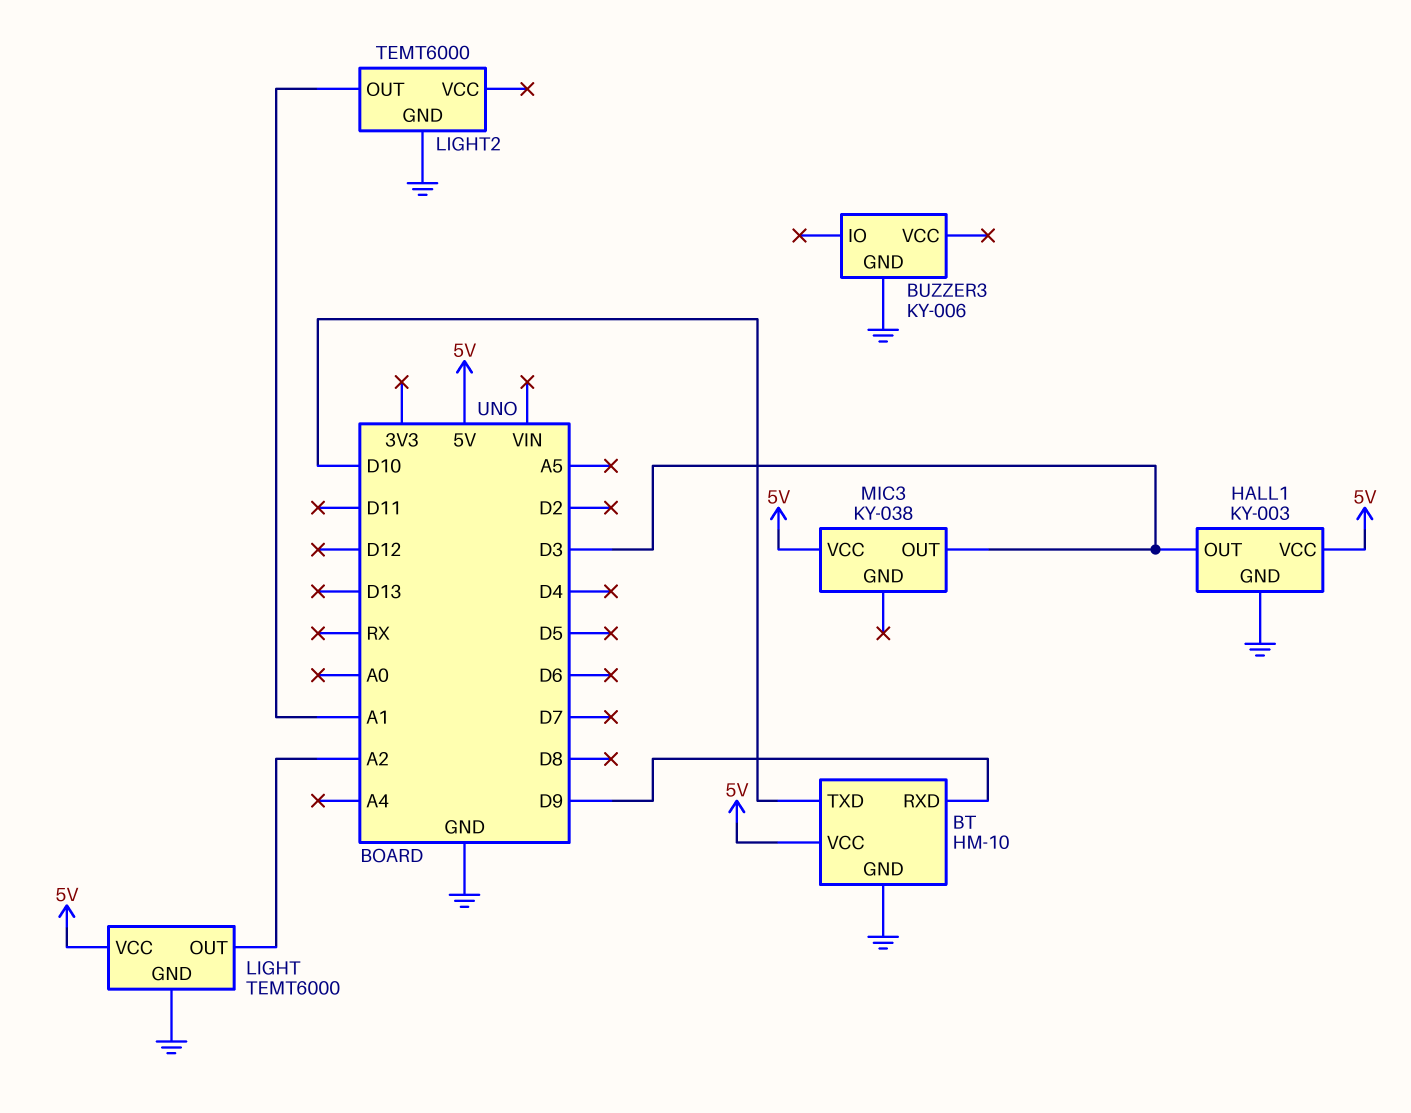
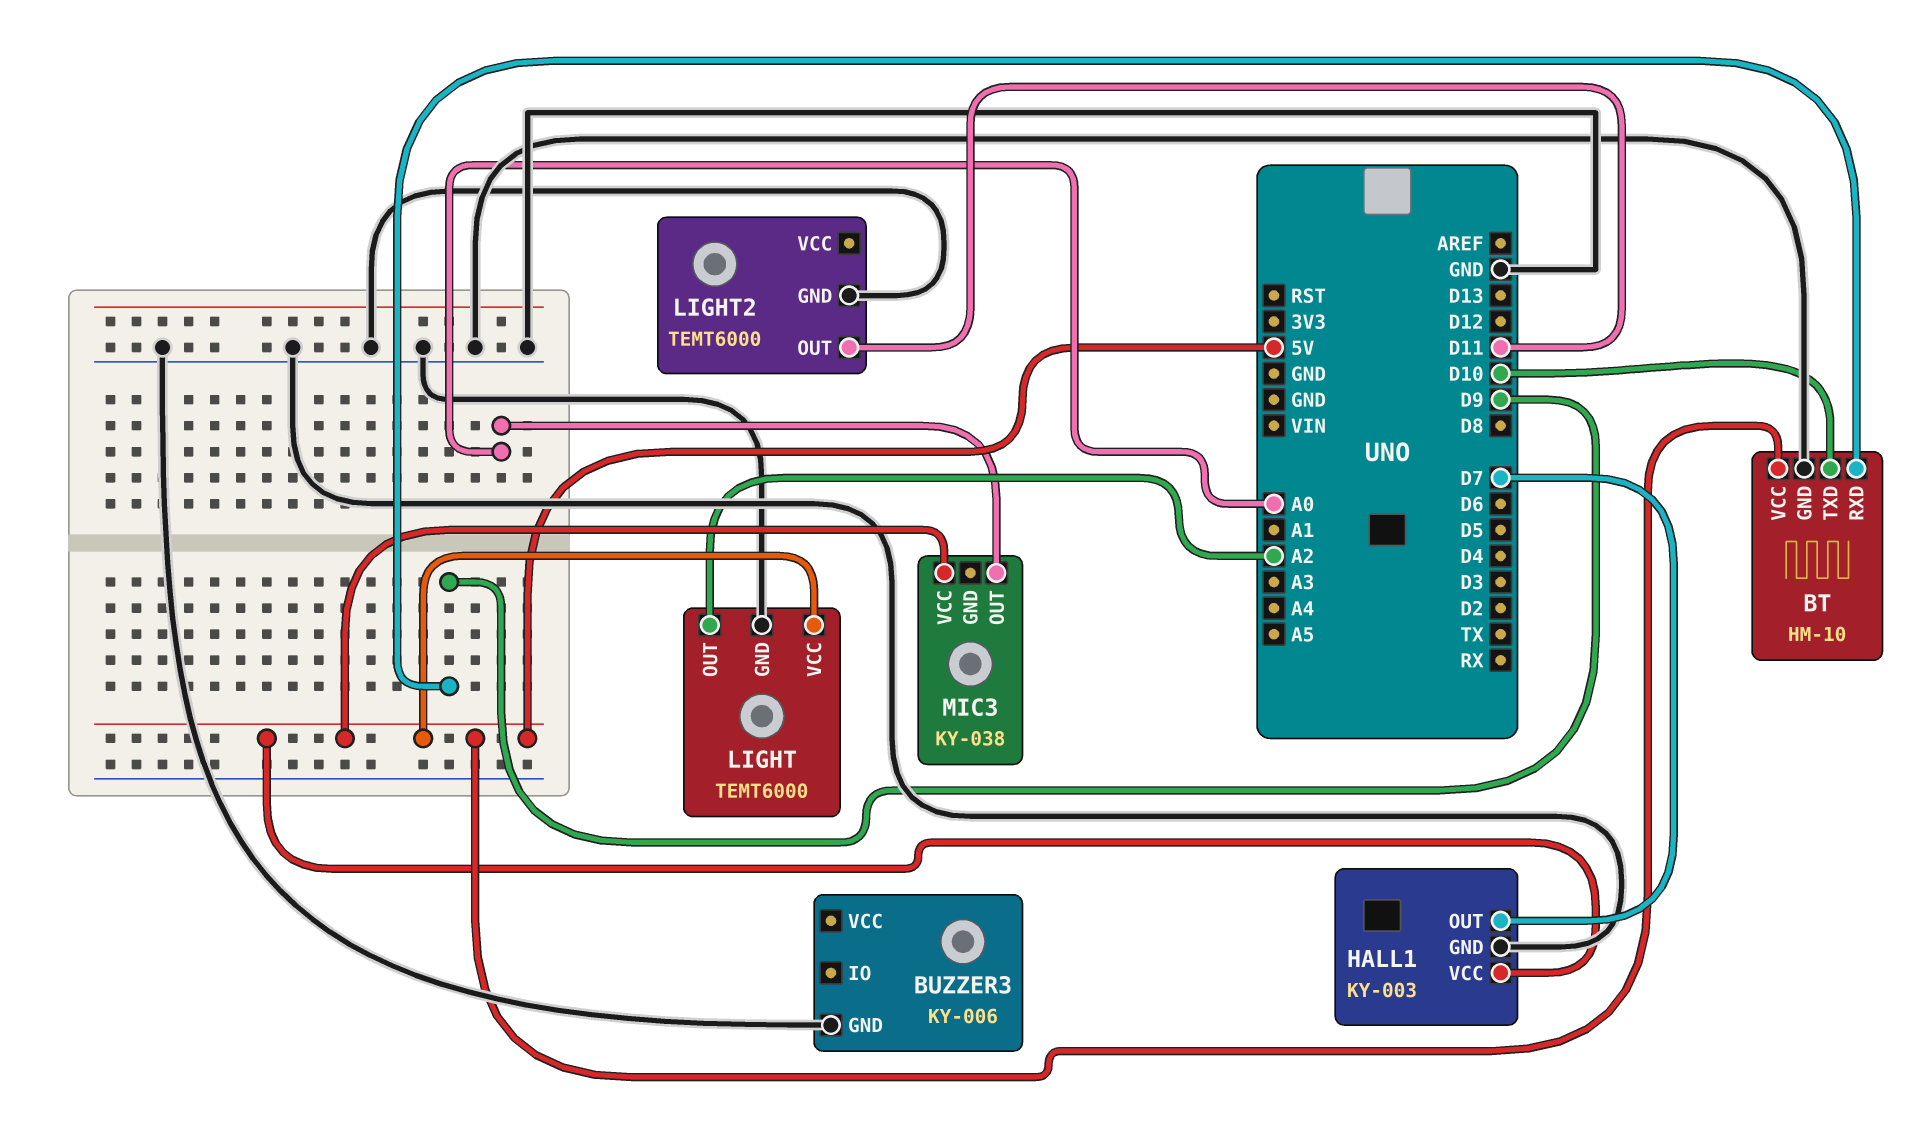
HALL1 pin OUT: D3 -> D7
LIGHT2 pin OUT: A1 -> D11
MIC3 pin OUT: D3 -> A0

